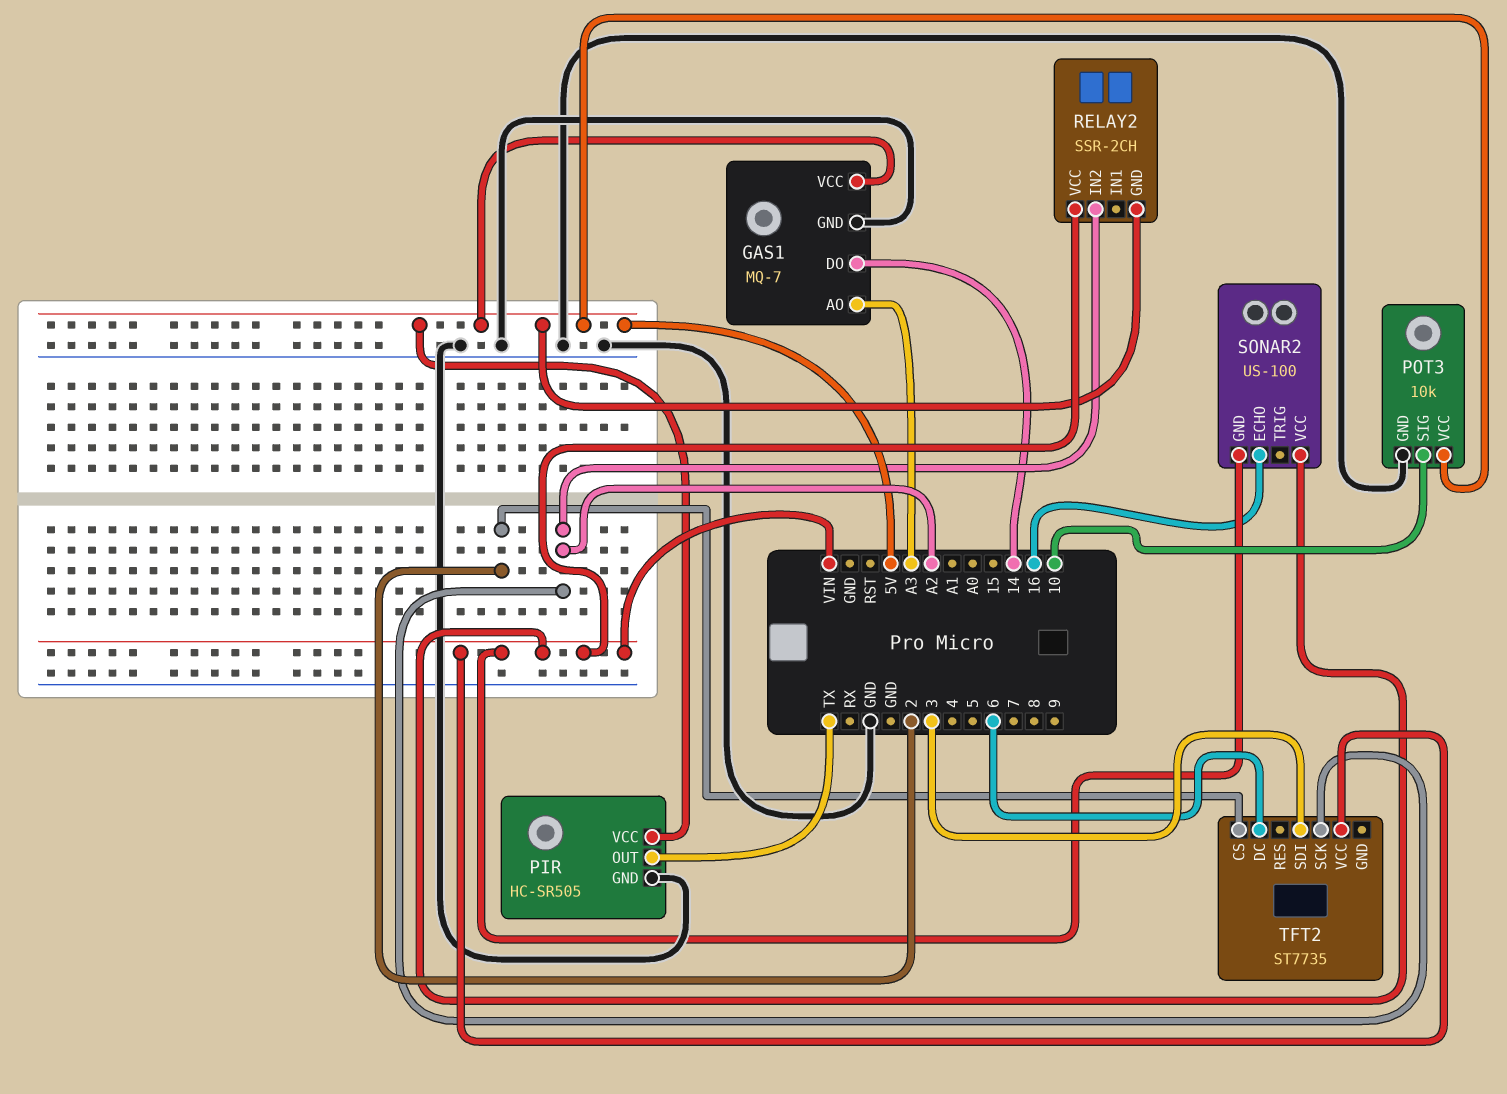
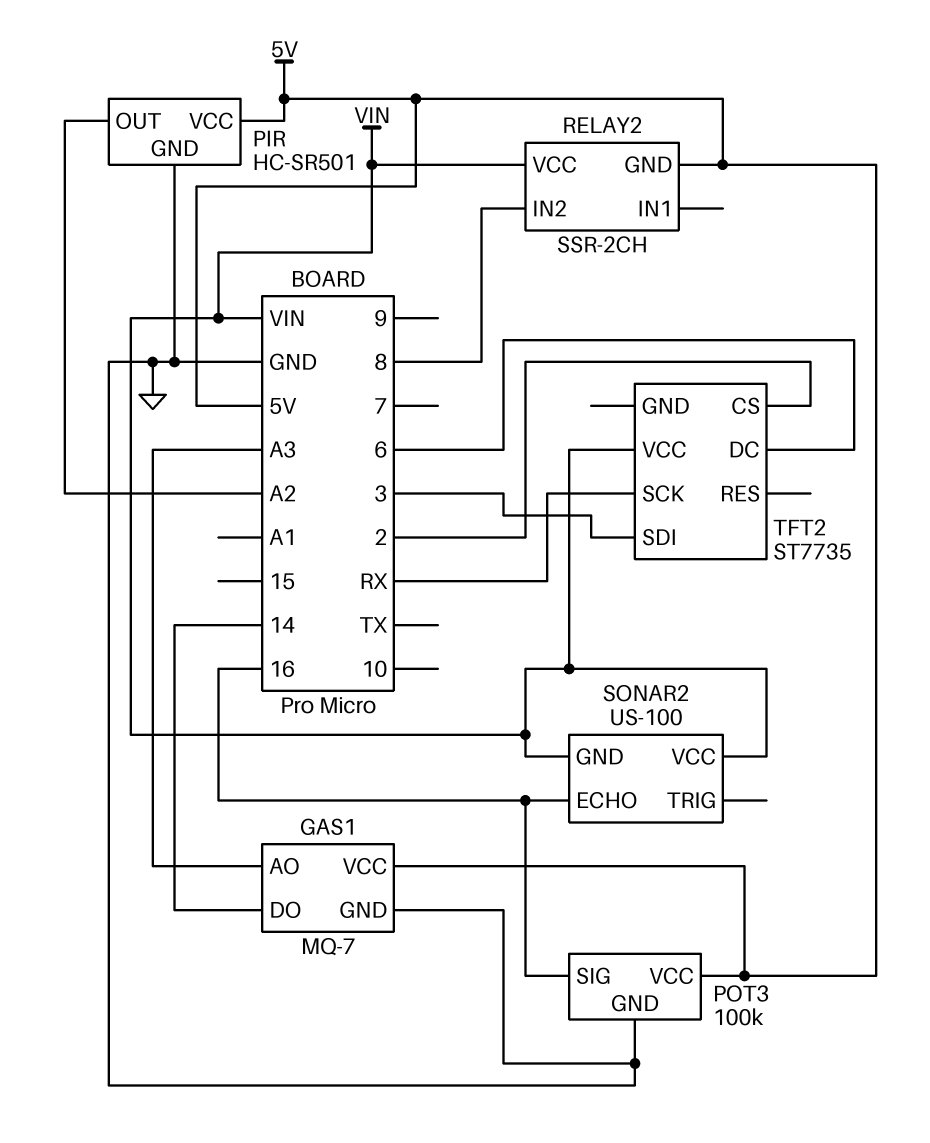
PIR: HC-SR505 -> HC-SR501
PIR pin OUT: TX -> A2
POT3: 10k -> 100k
POT3 pin SIG: 10 -> 16
RELAY2 pin IN2: A2 -> 8
TFT2 pin SCK: A2 -> RX

